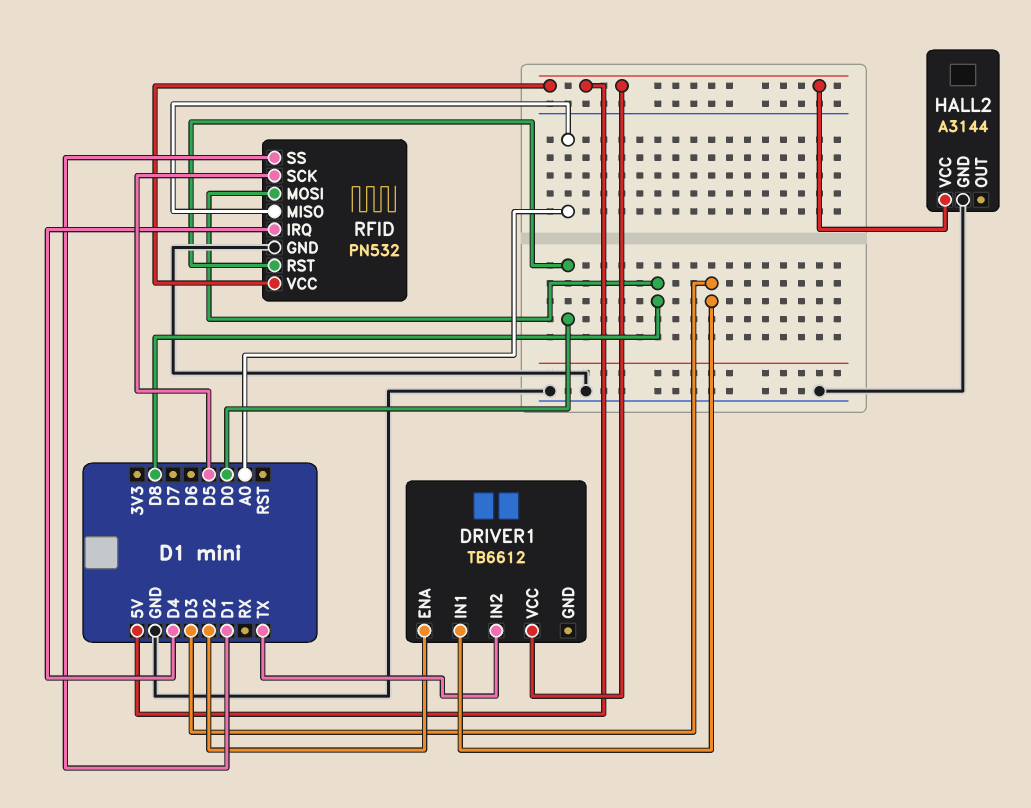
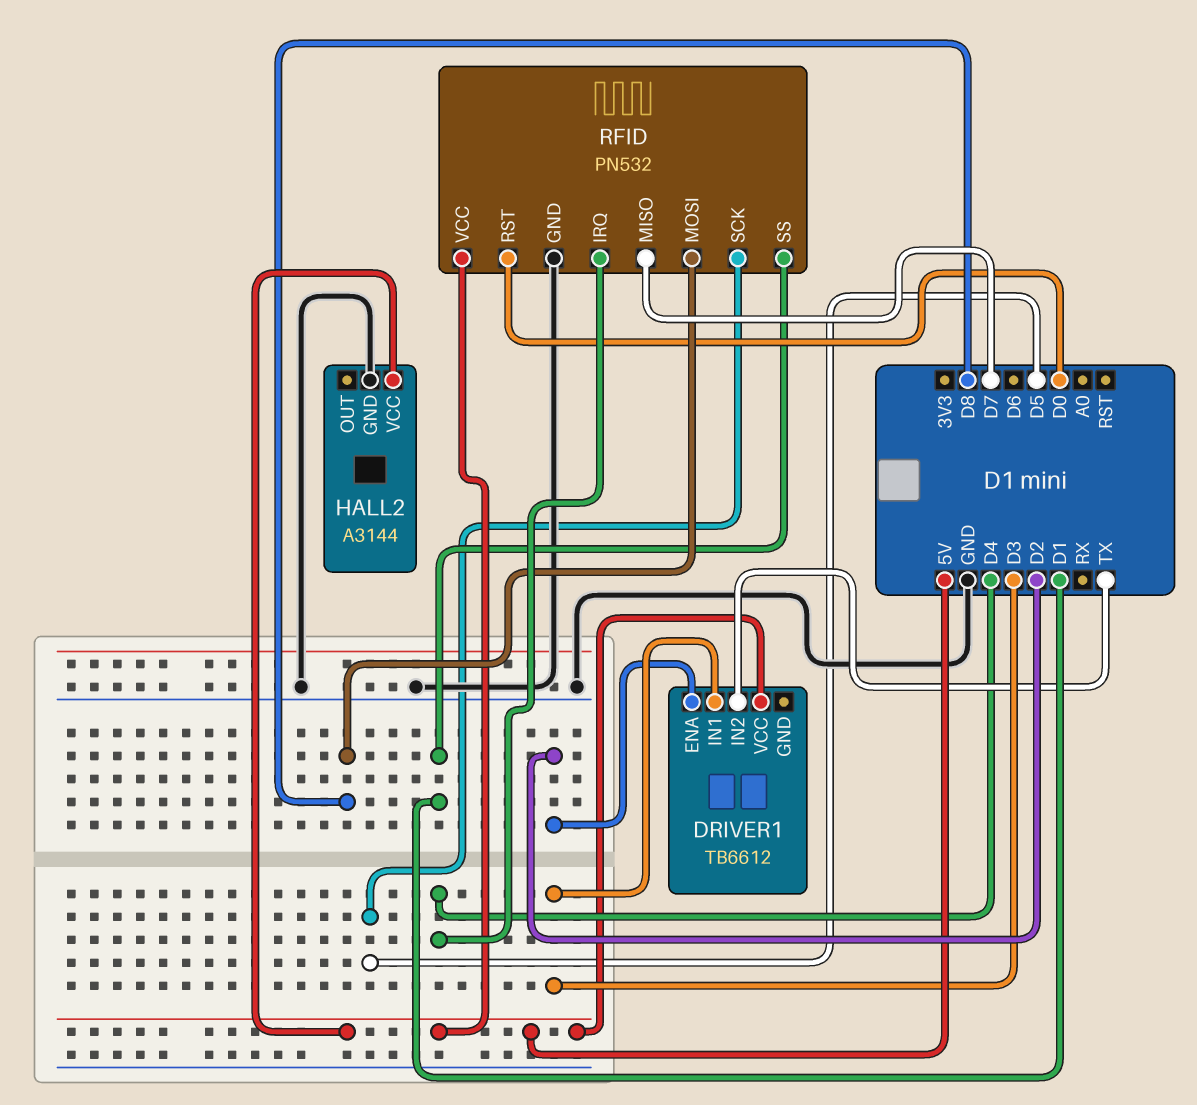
RFID pin MISO: A0 -> D7

